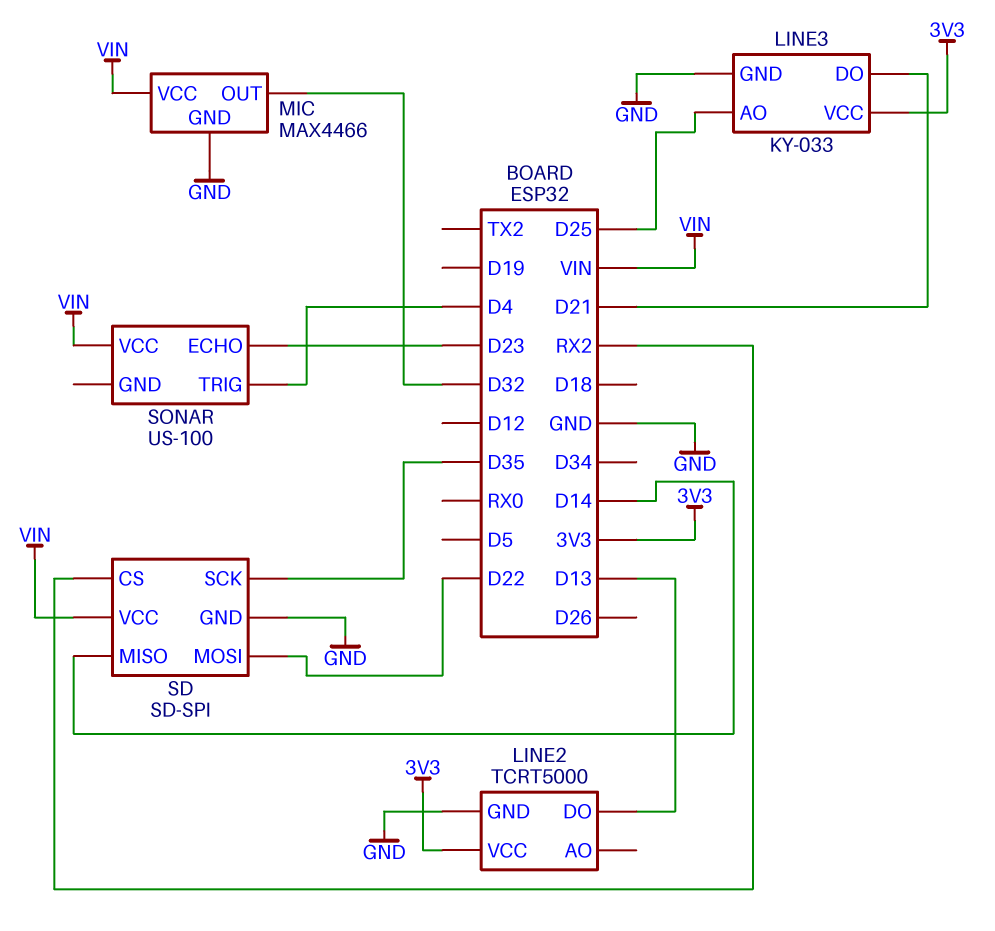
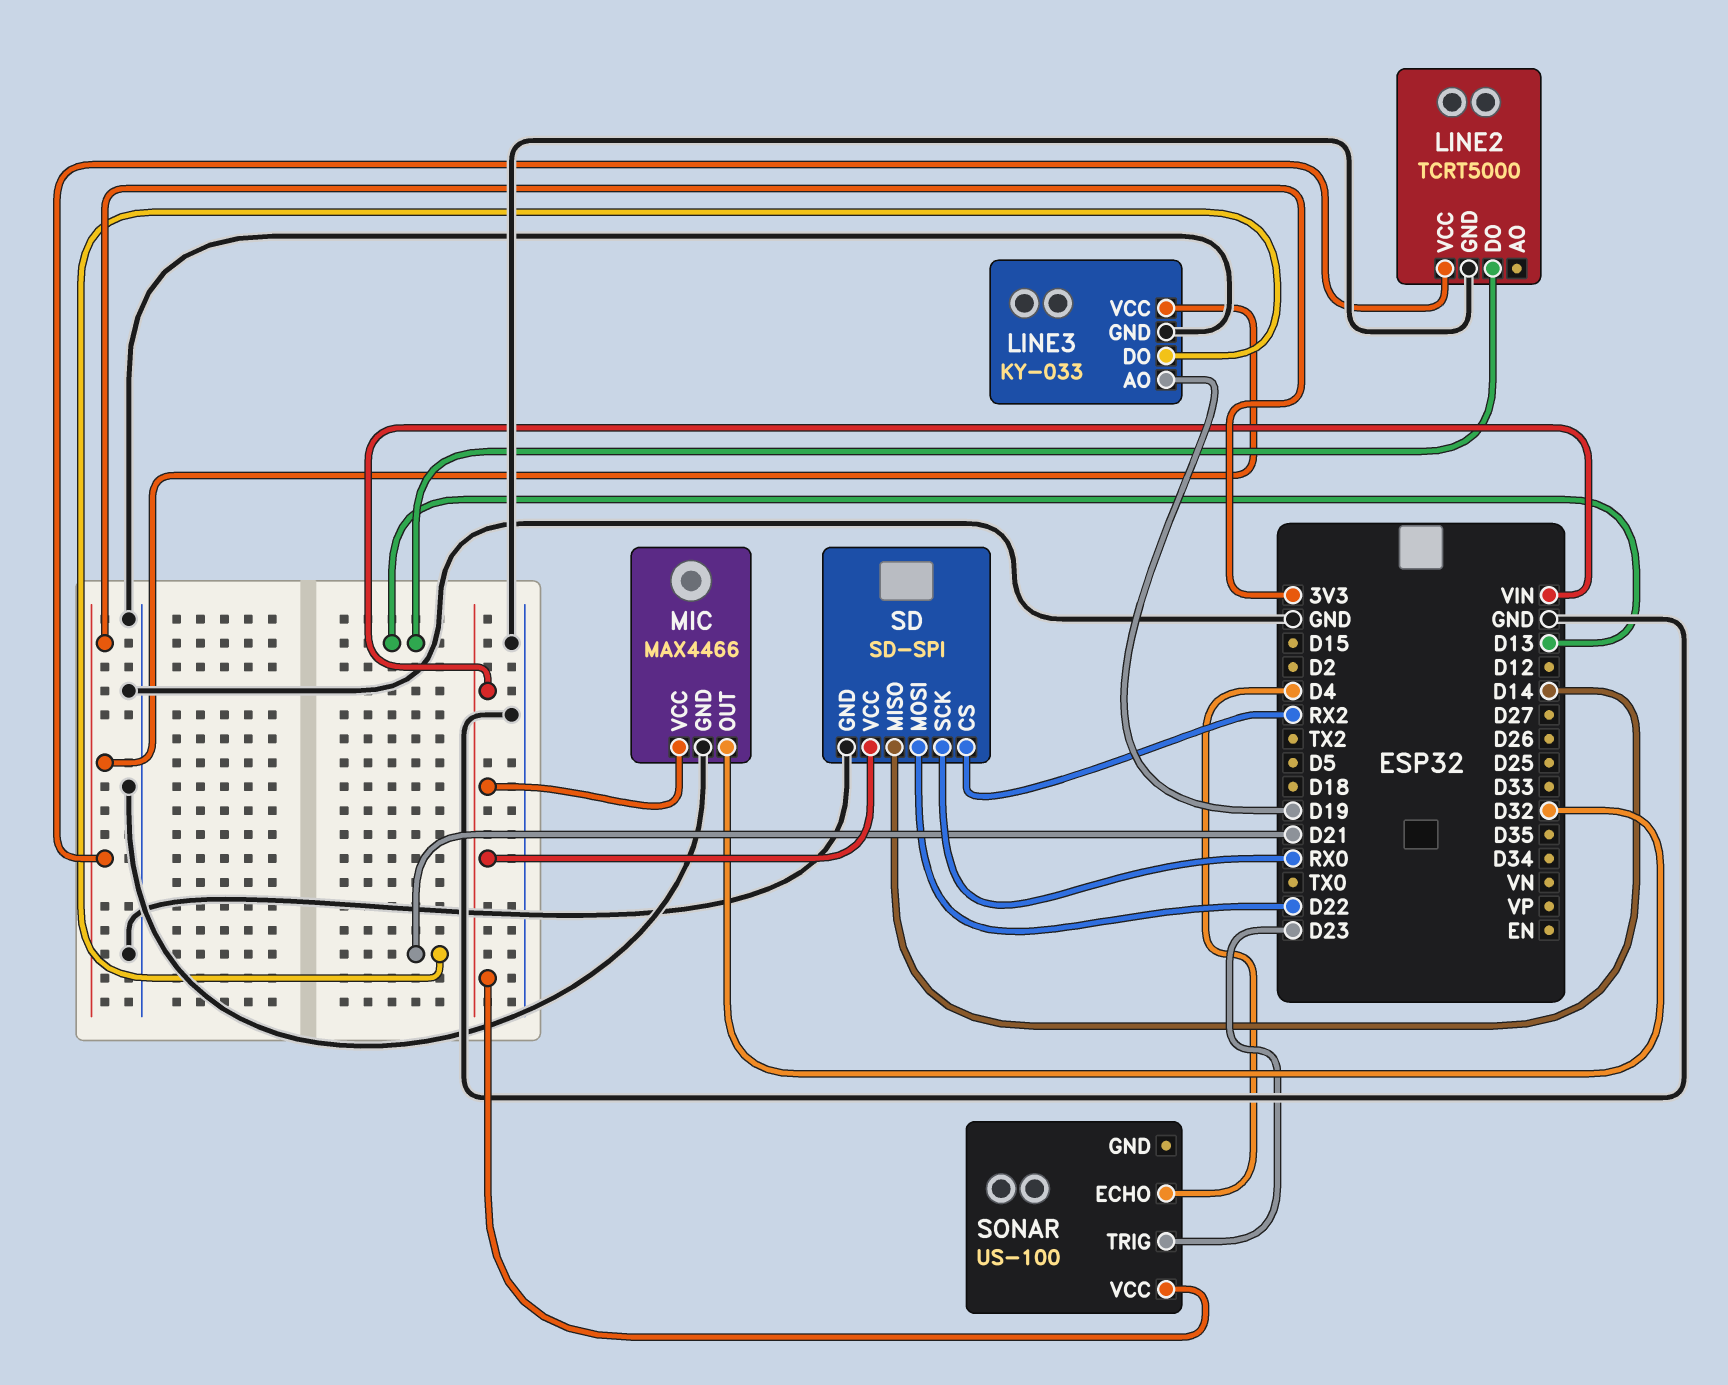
LINE3 pin AO: D25 -> D19
SD pin SCK: D35 -> RX0
SONAR pin ECHO: D23 -> D4
SONAR pin TRIG: D4 -> D23

